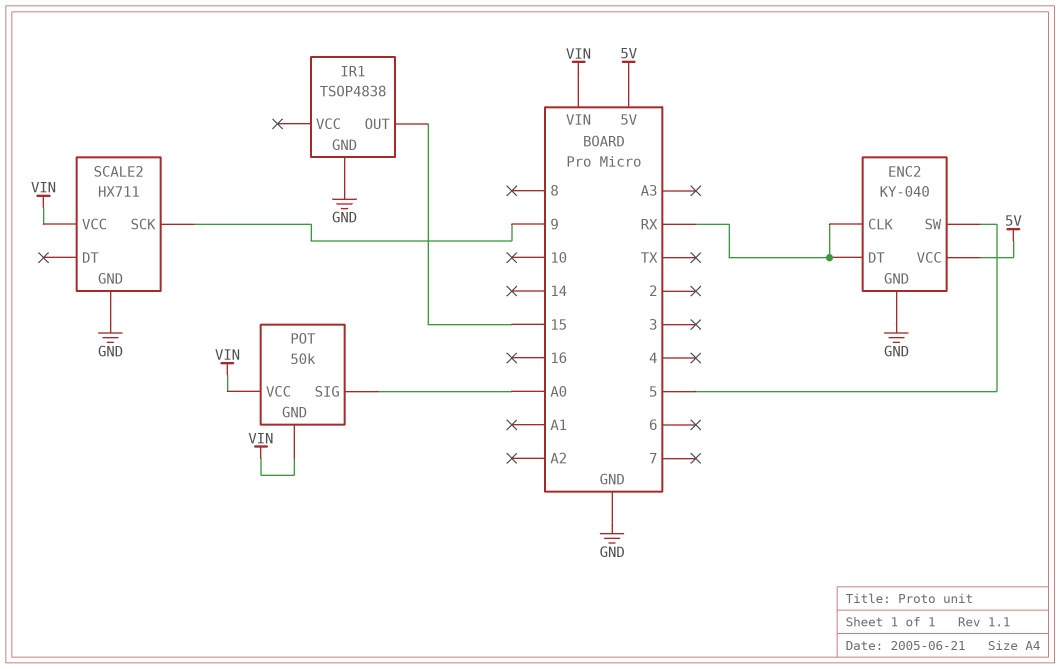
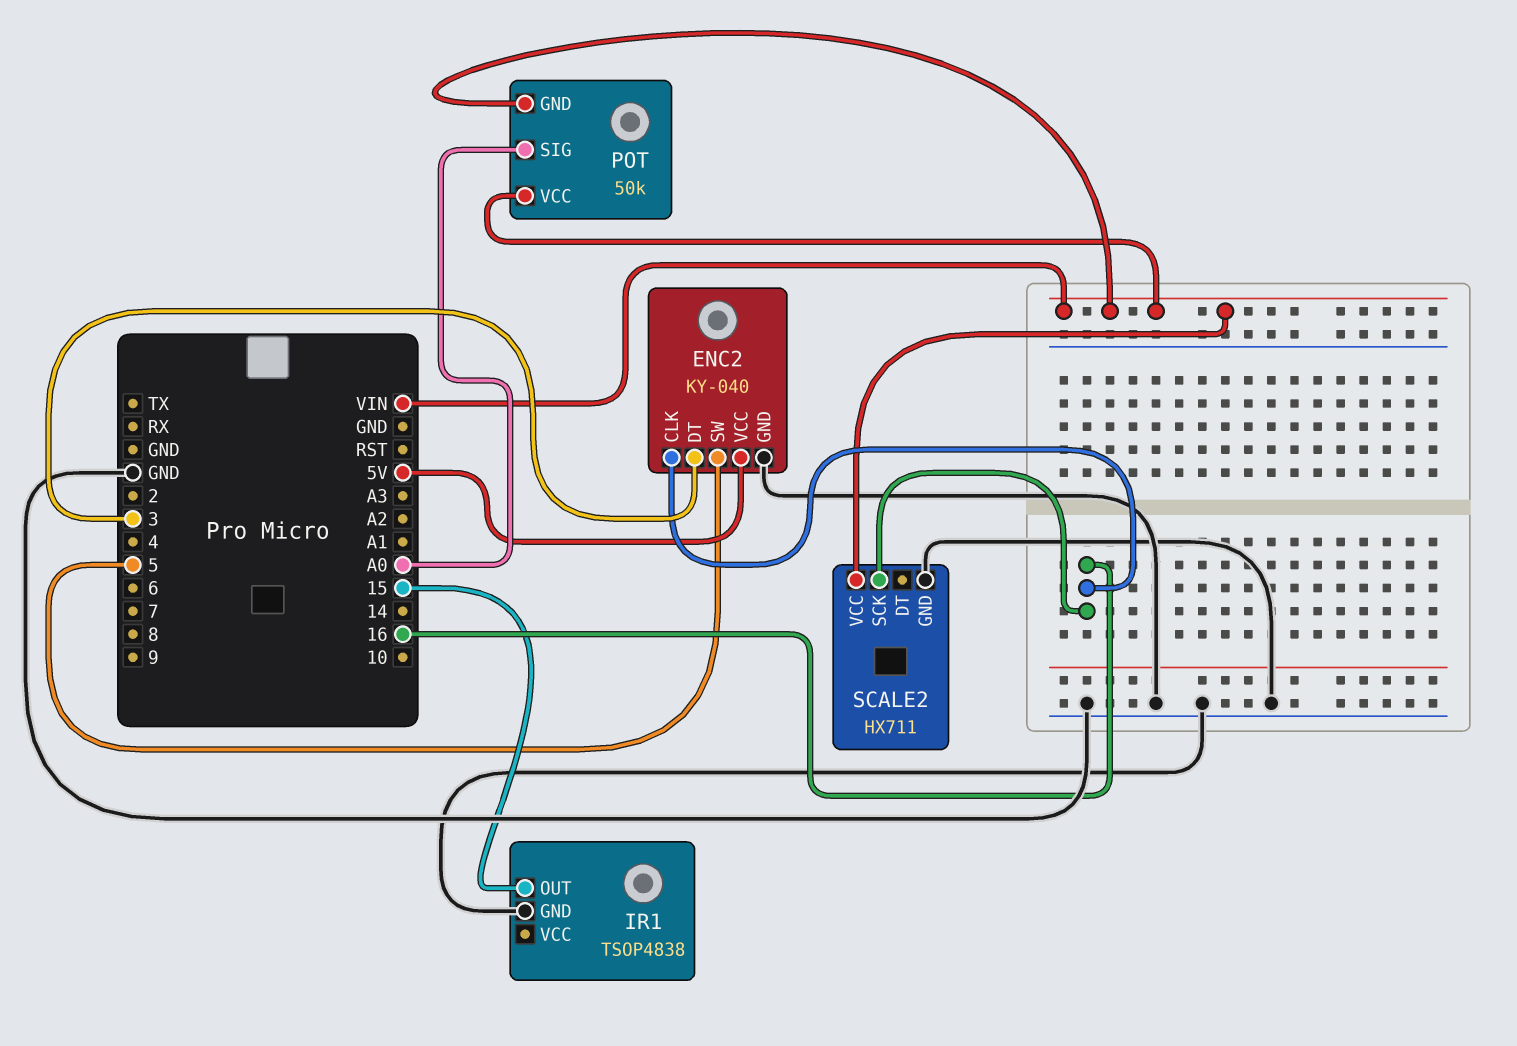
ENC2 pin CLK: RX -> 16
ENC2 pin DT: RX -> 3
SCALE2 pin SCK: 9 -> 16

